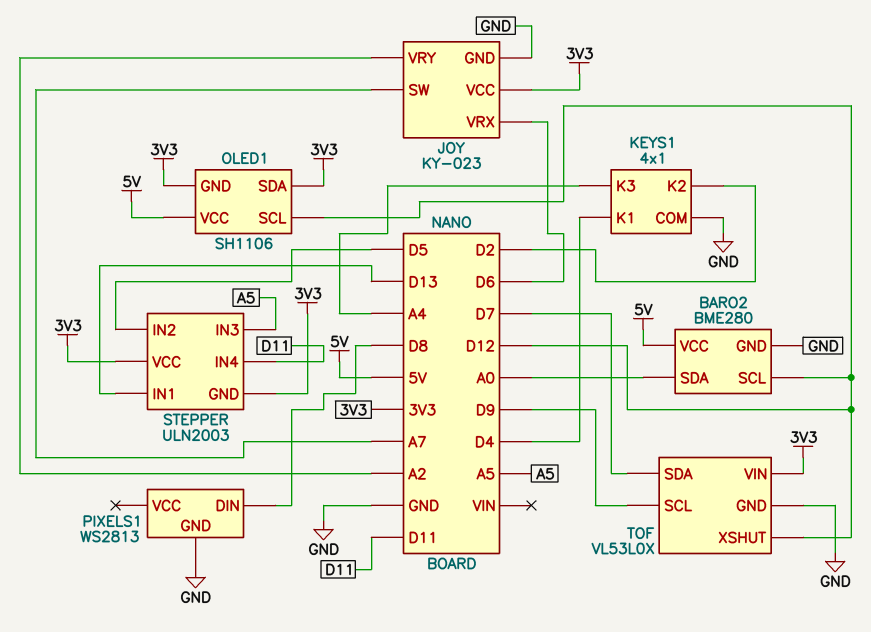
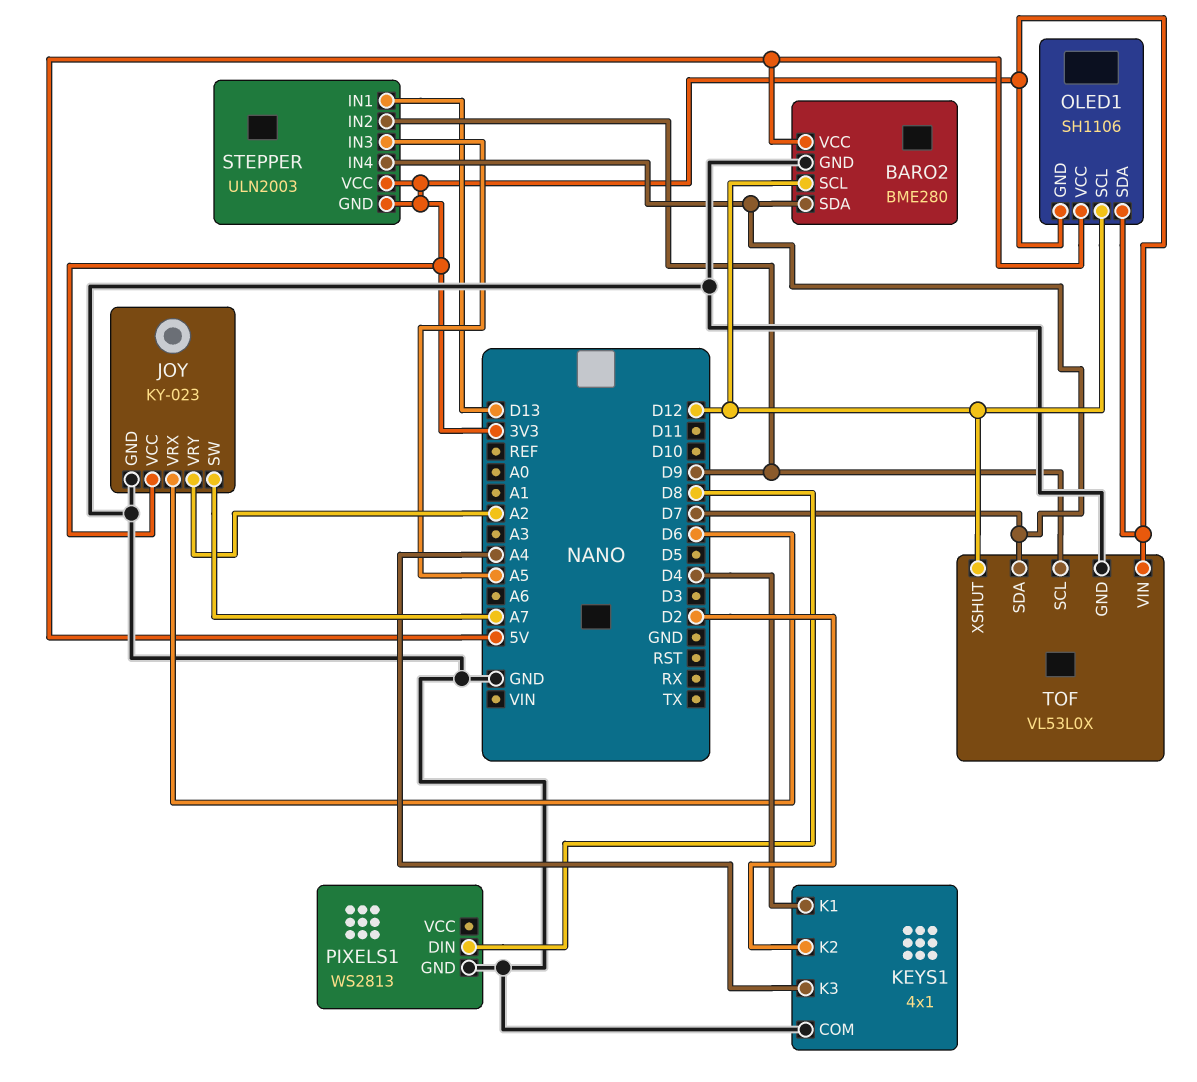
BARO2 pin SDA: A0 -> D7
STEPPER pin IN2: D5 -> D9
STEPPER pin IN4: D11 -> D7

